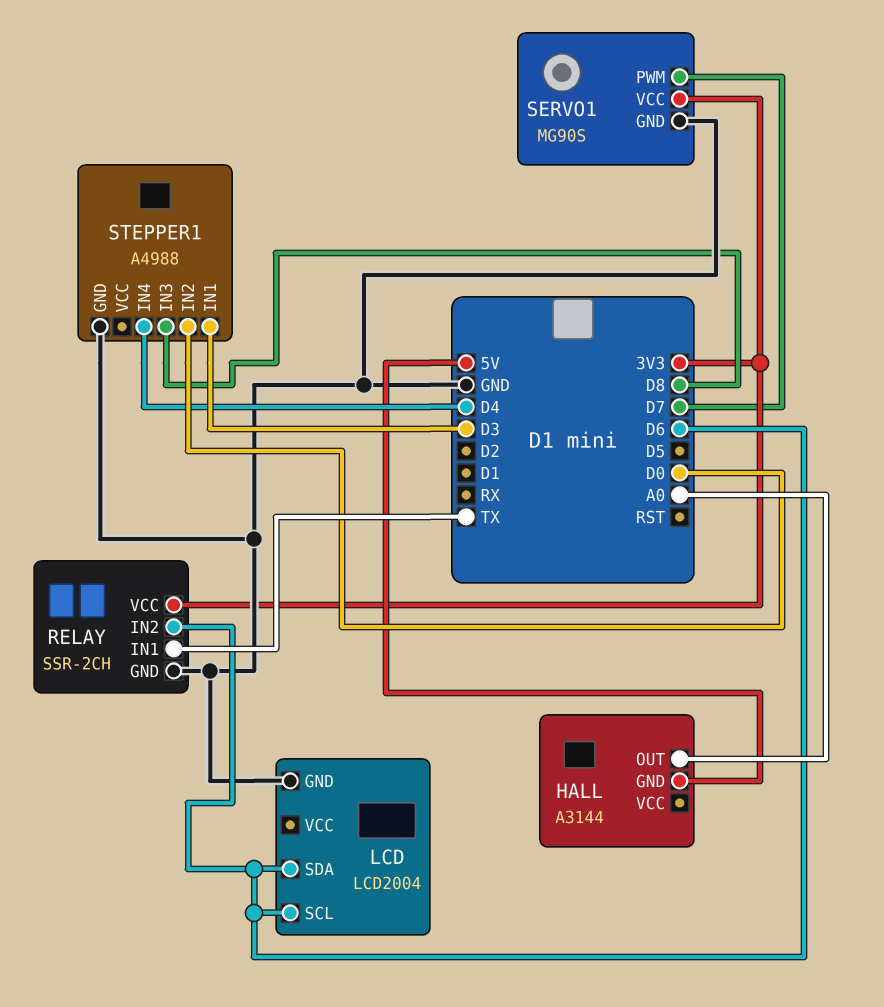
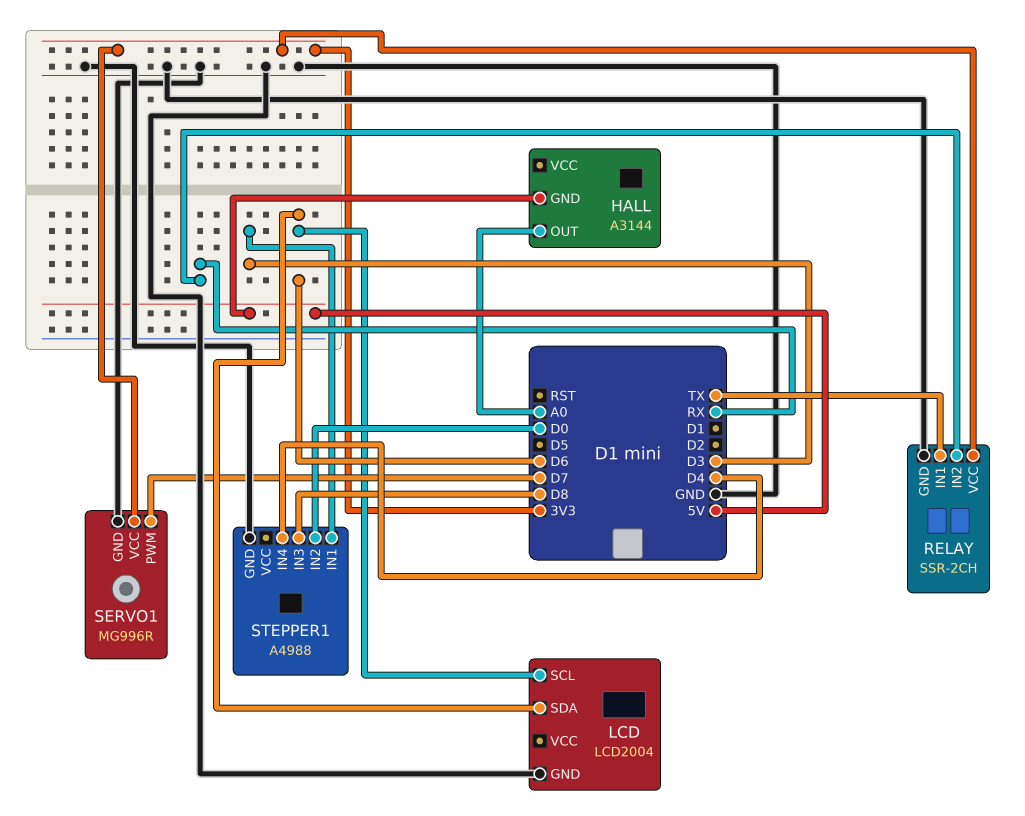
RELAY pin IN2: D6 -> RX
SERVO1: MG90S -> MG996R

